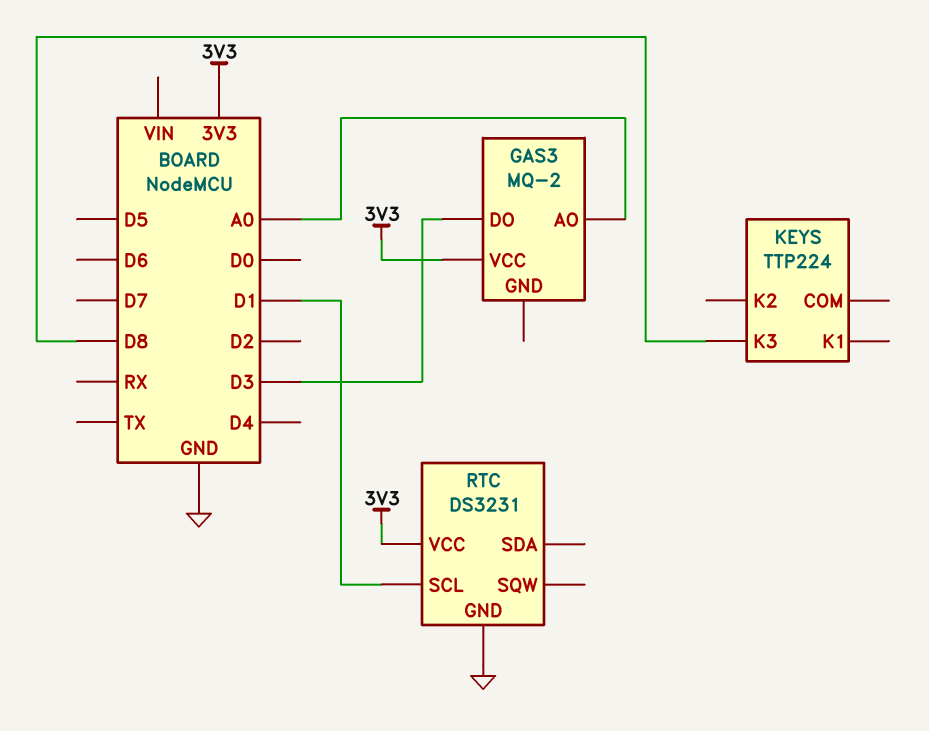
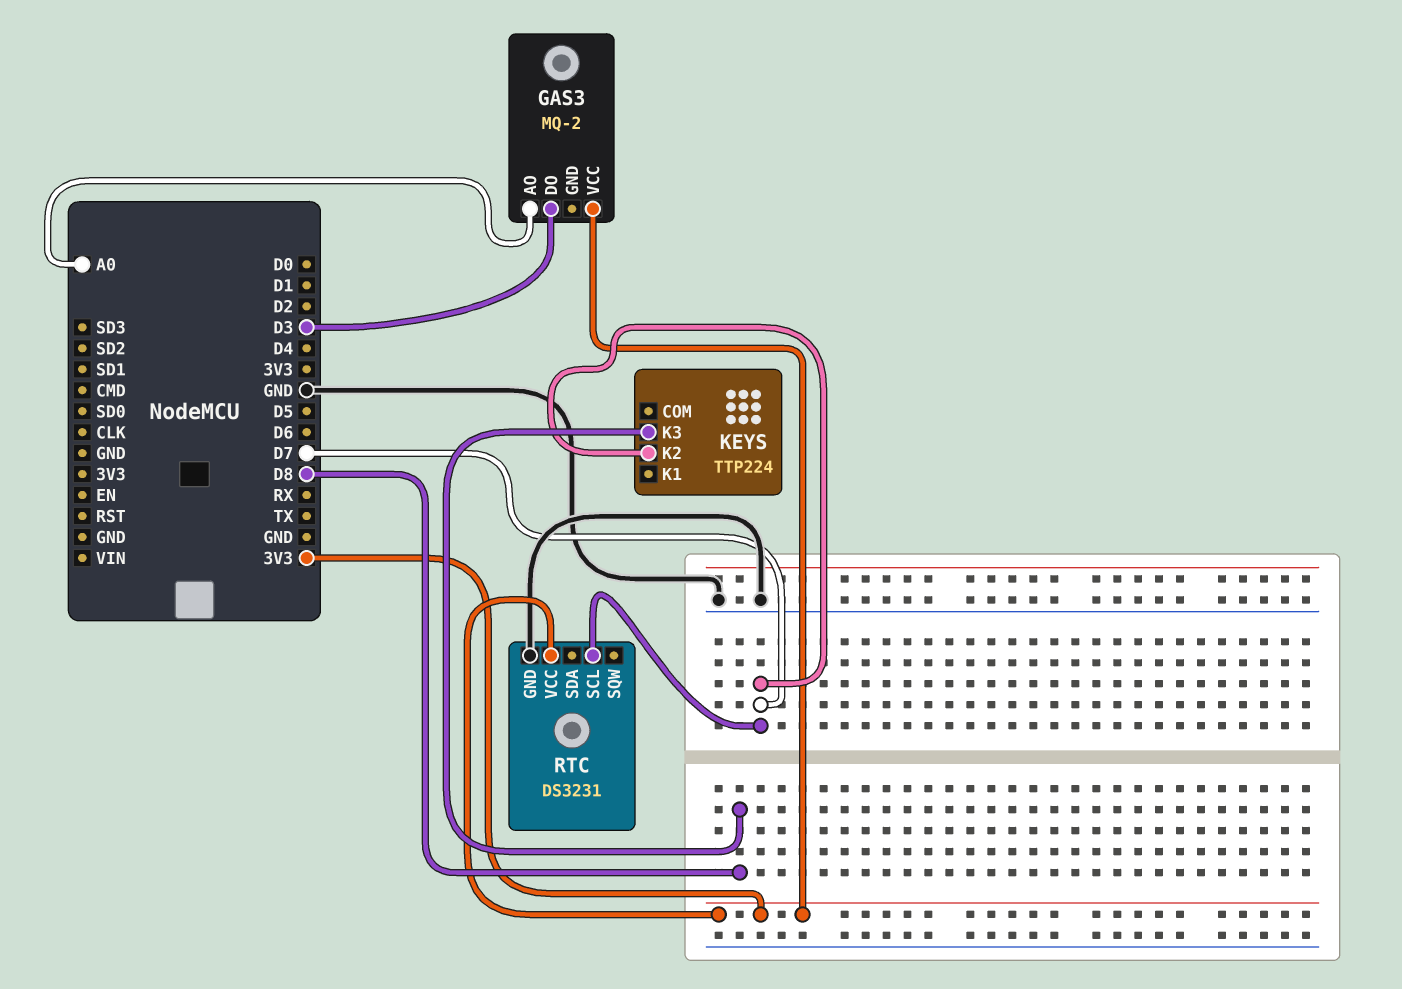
KEYS pin K2: none -> D7
RTC pin SCL: D1 -> D7

